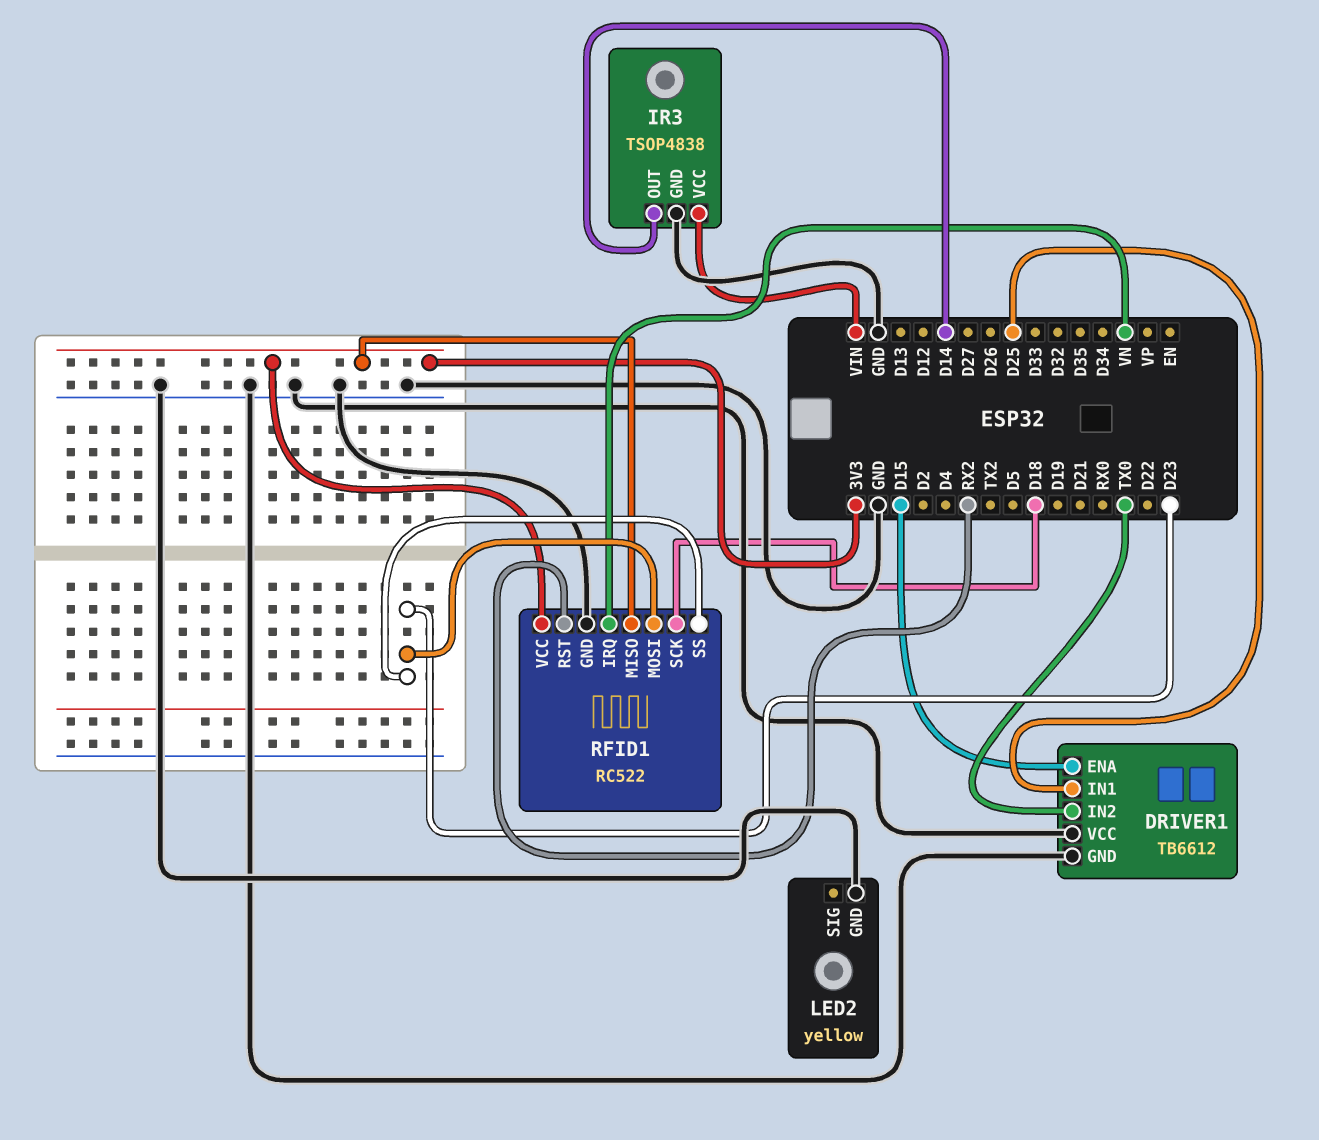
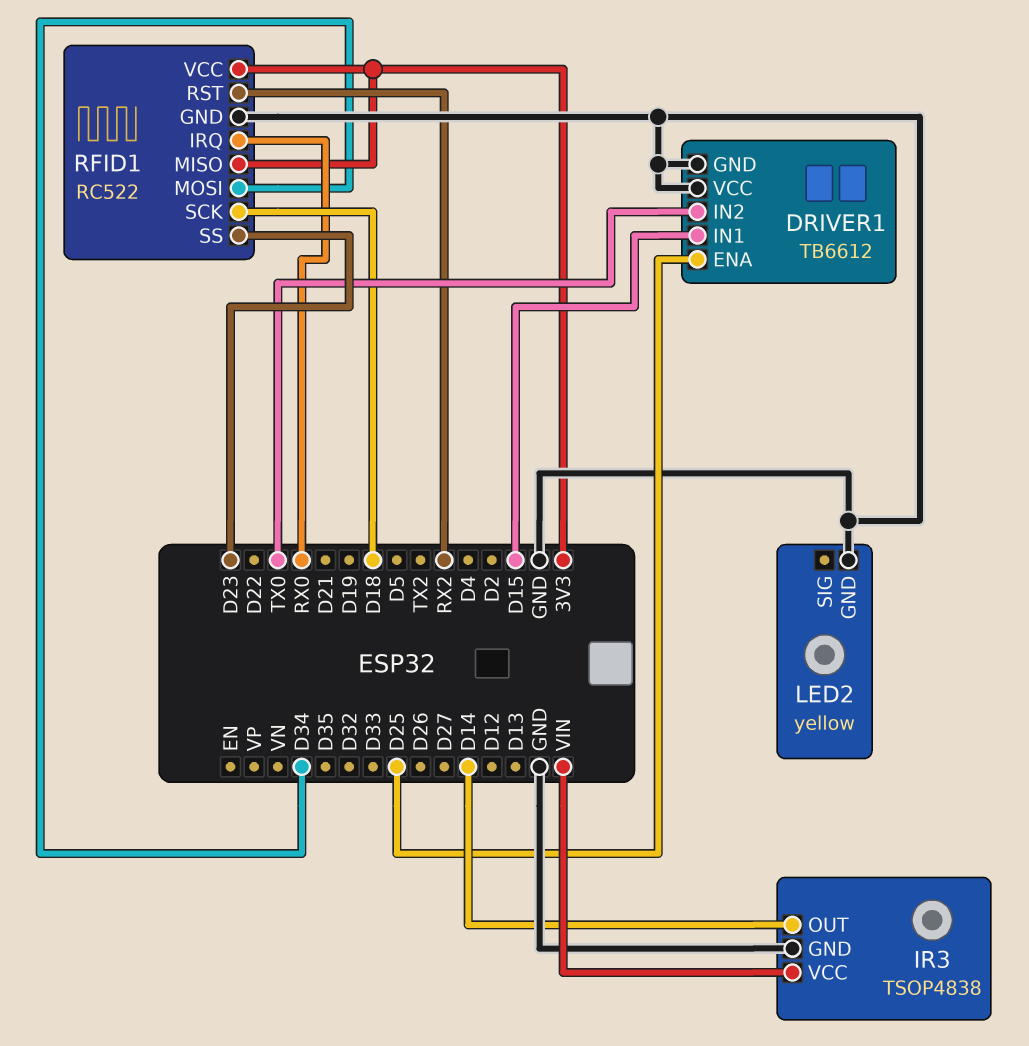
DRIVER1 pin ENA: D15 -> D25
DRIVER1 pin IN1: D25 -> D15
RFID1 pin IRQ: VN -> RX0
RFID1 pin MOSI: D23 -> D34

